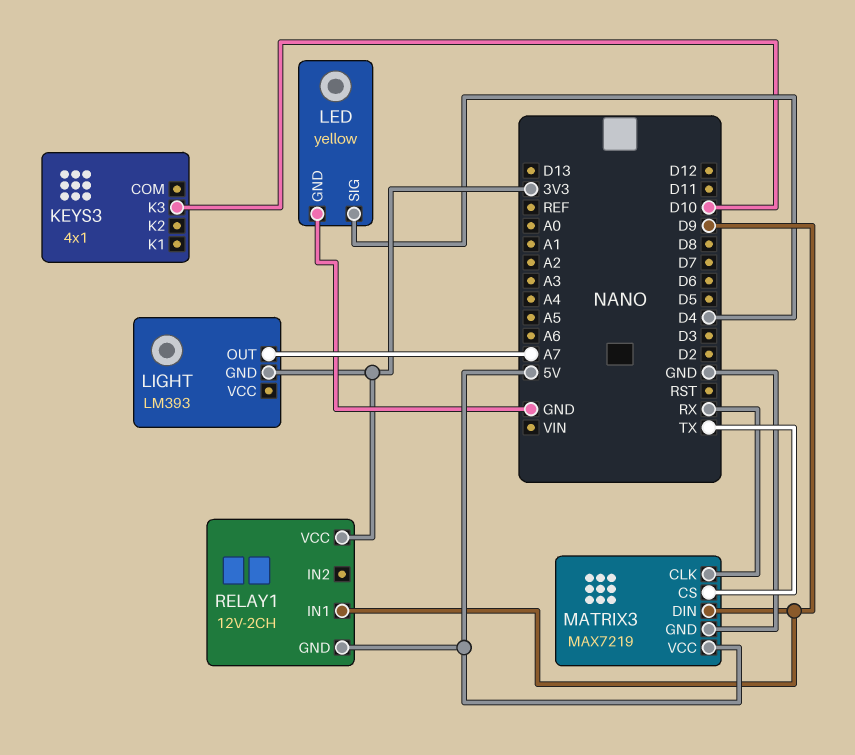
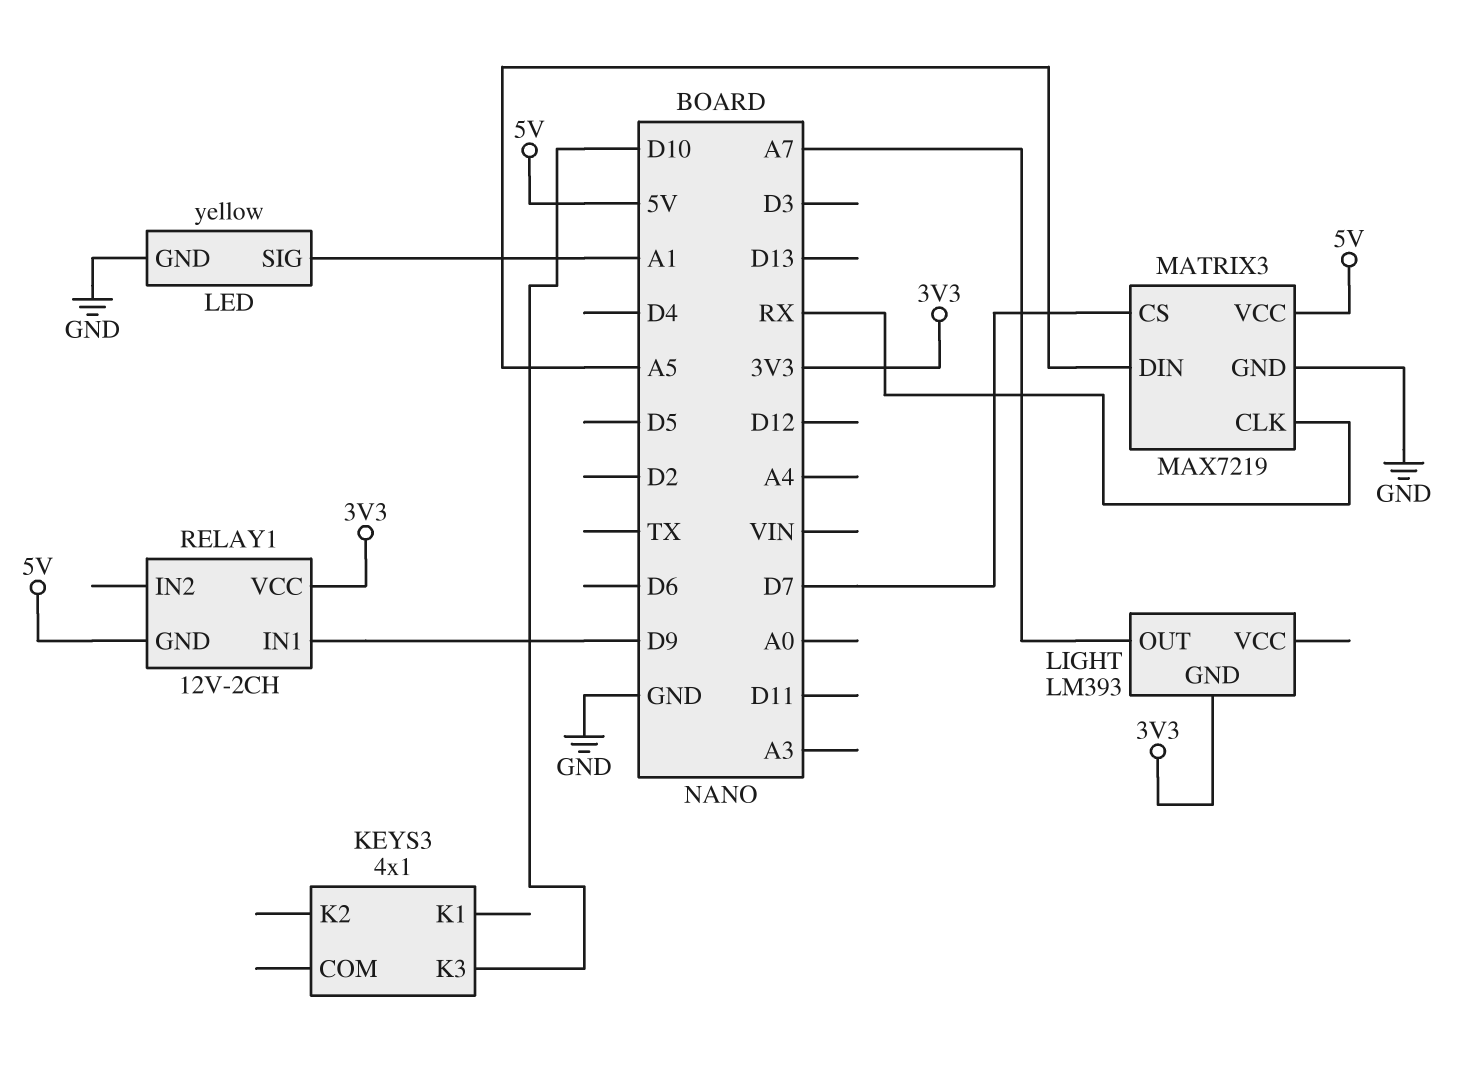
LED pin SIG: D4 -> A1
MATRIX3 pin CS: TX -> D7
MATRIX3 pin DIN: D9 -> A5

